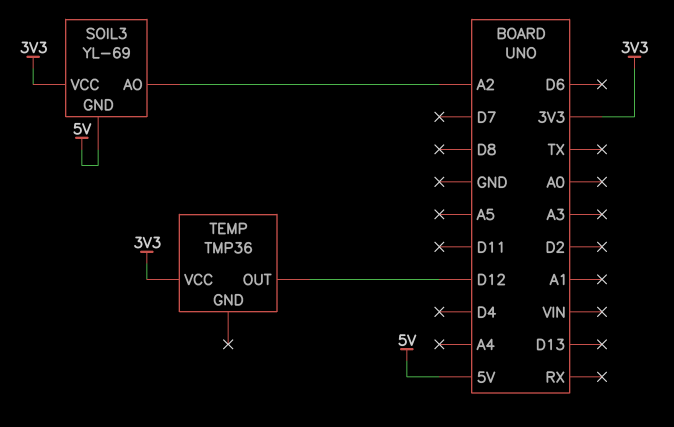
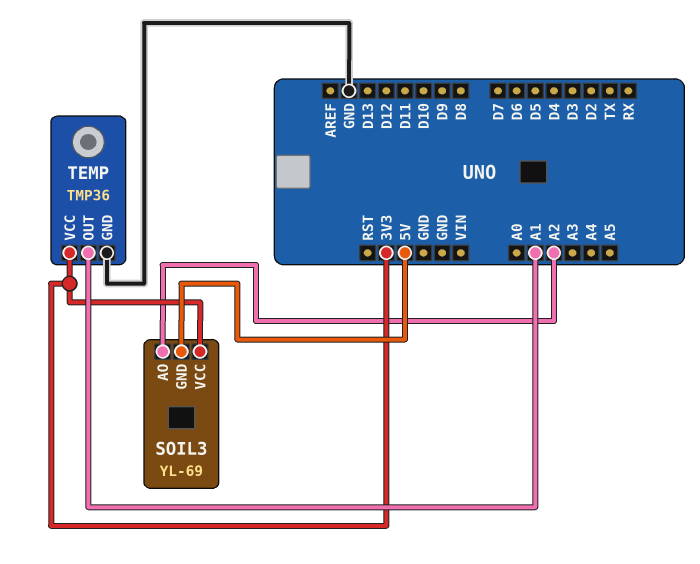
TEMP pin GND: none -> GND
TEMP pin OUT: D12 -> A1

